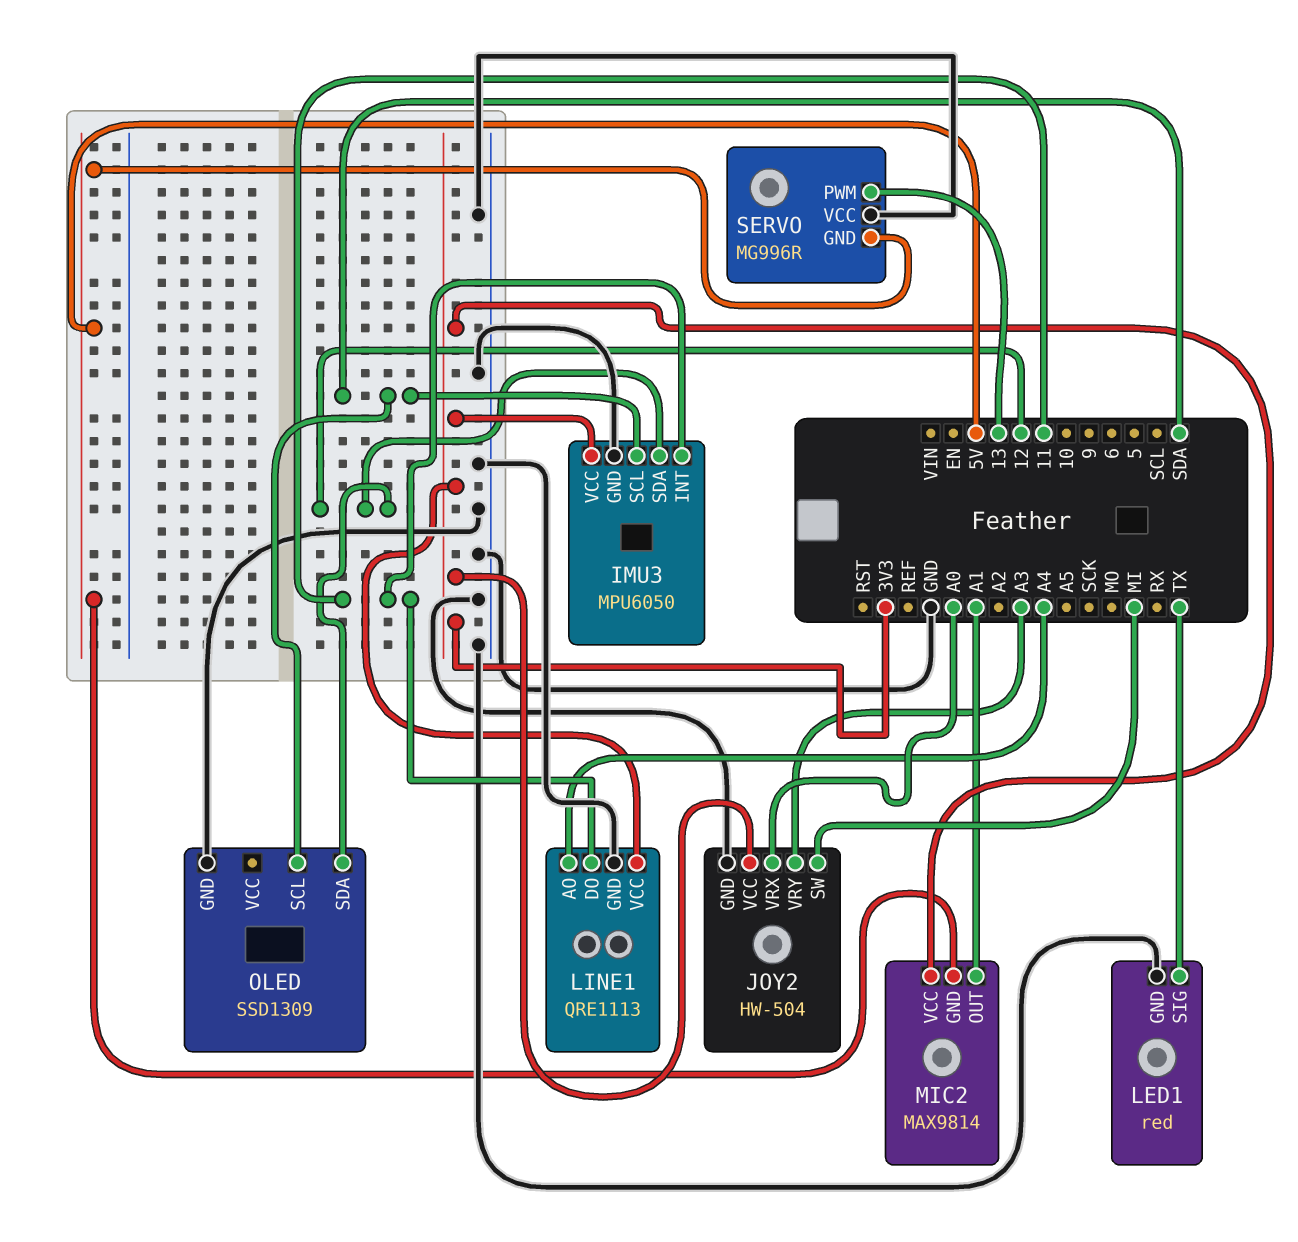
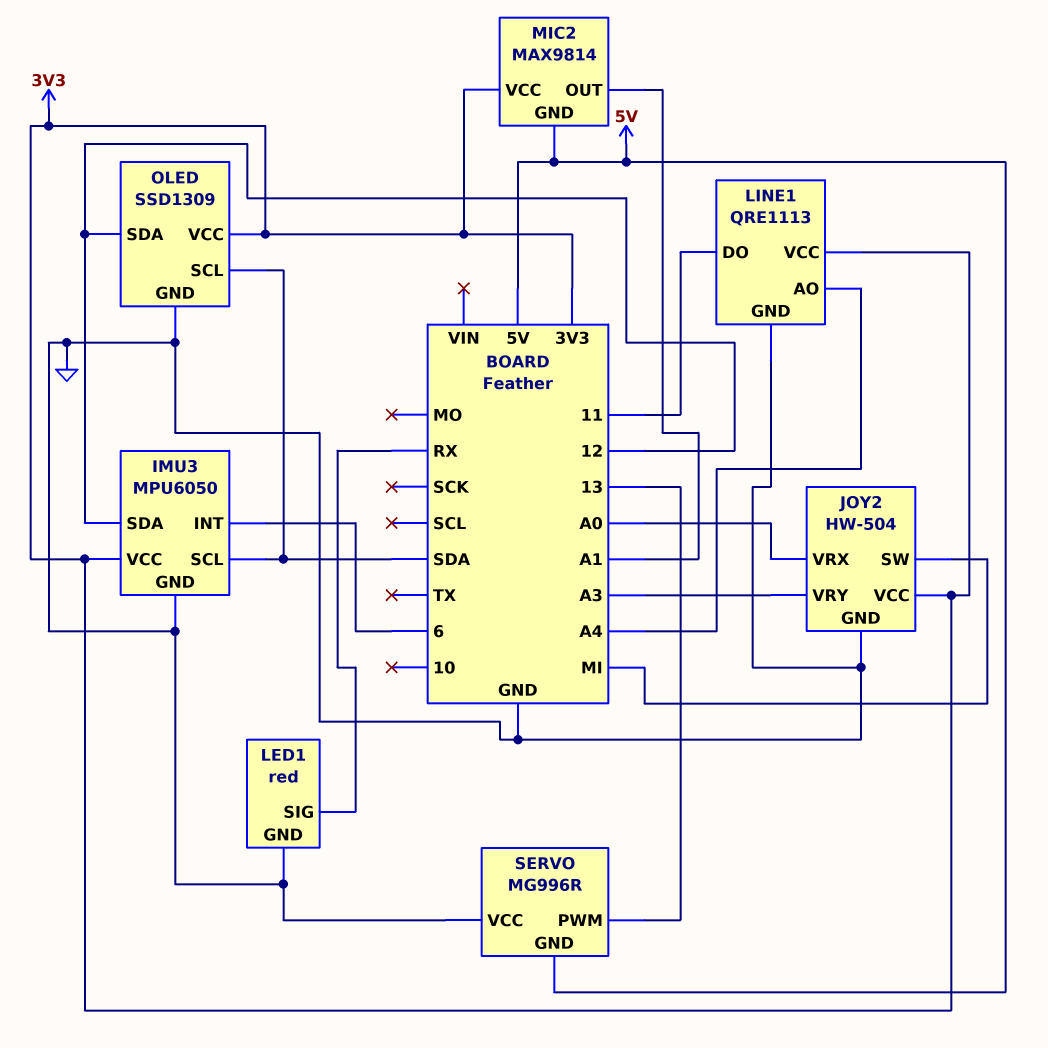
IMU3 pin INT: 11 -> 6
LED1 pin SIG: TX -> RX
OLED pin VCC: none -> 3V3

